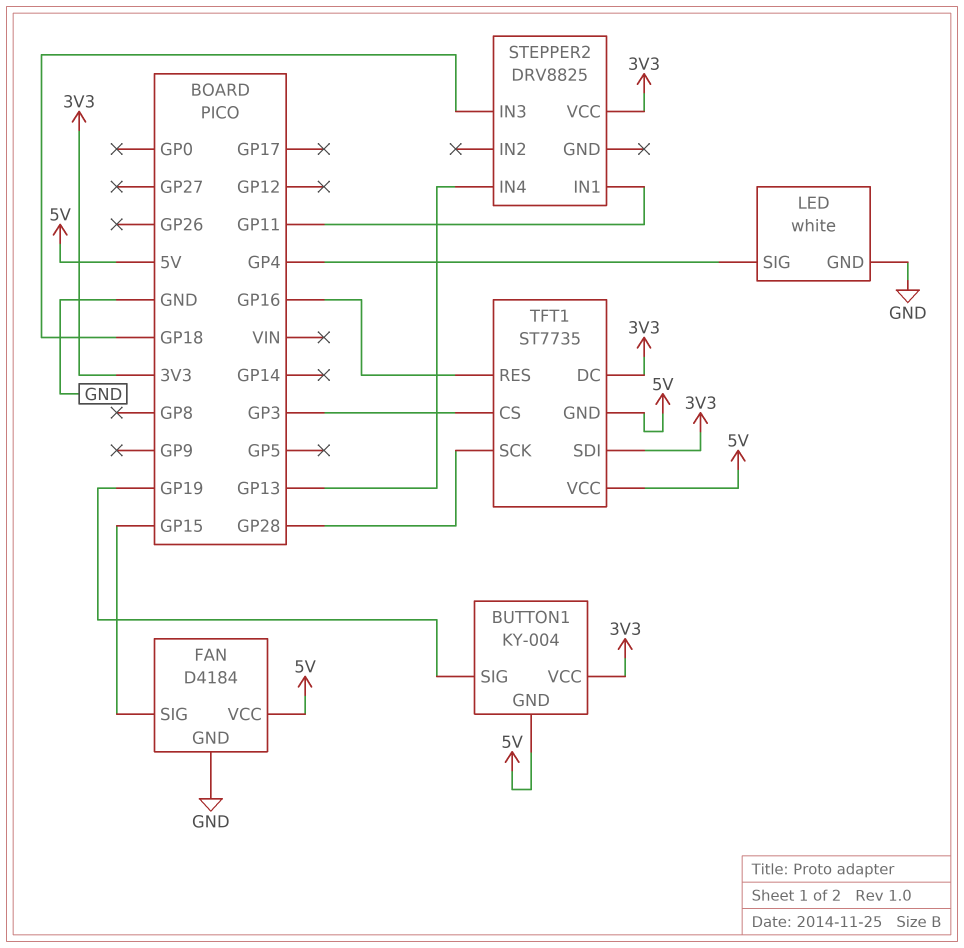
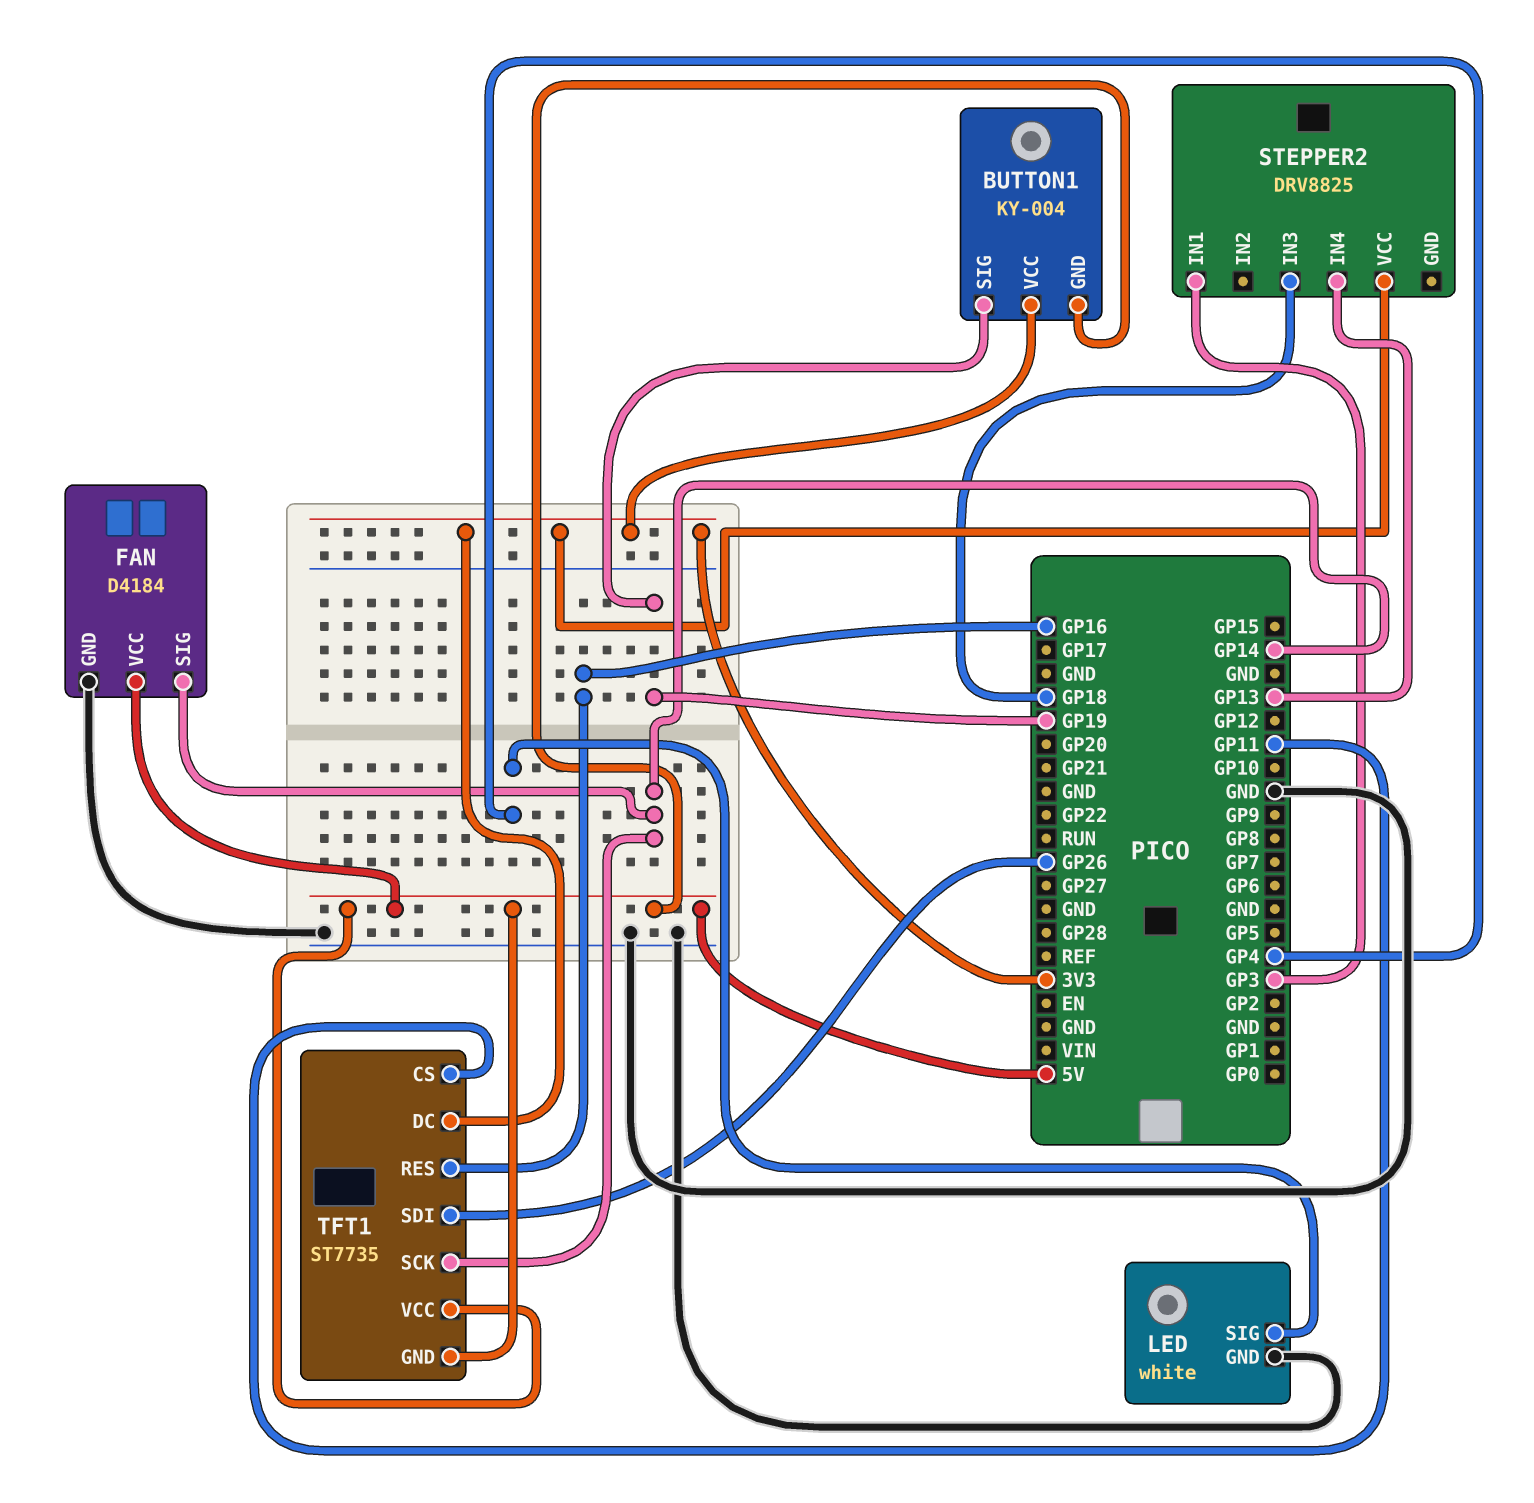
FAN pin SIG: GP15 -> GP14
STEPPER2 pin IN1: GP11 -> GP3
TFT1 pin CS: GP3 -> GP11
TFT1 pin SCK: GP28 -> GP14
TFT1 pin SDI: 3V3 -> GP26

